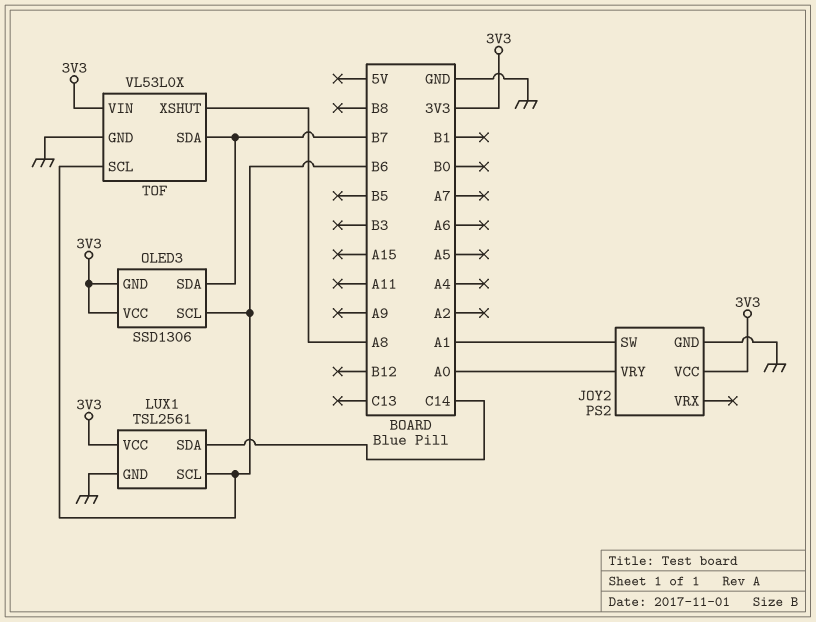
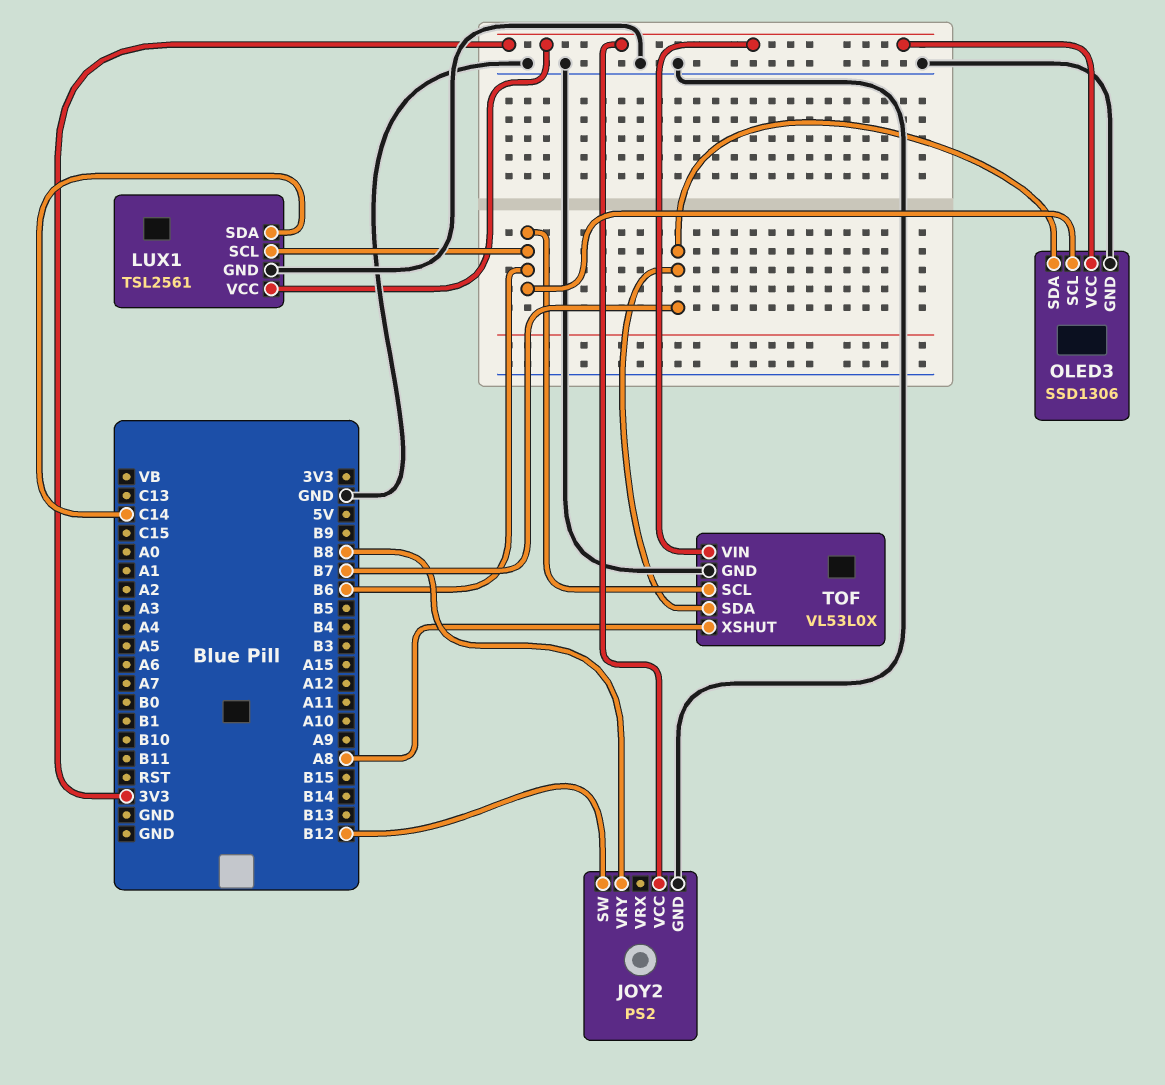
JOY2 pin SW: A1 -> B12
JOY2 pin VRY: A0 -> B8
OLED3 pin GND: 3V3 -> GND

